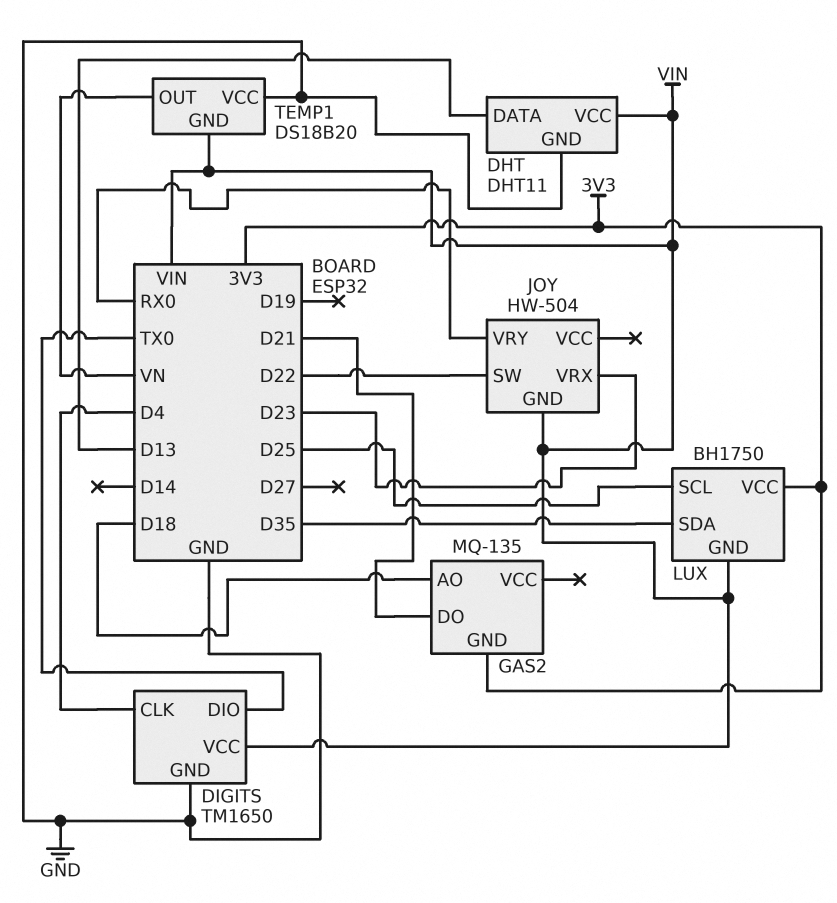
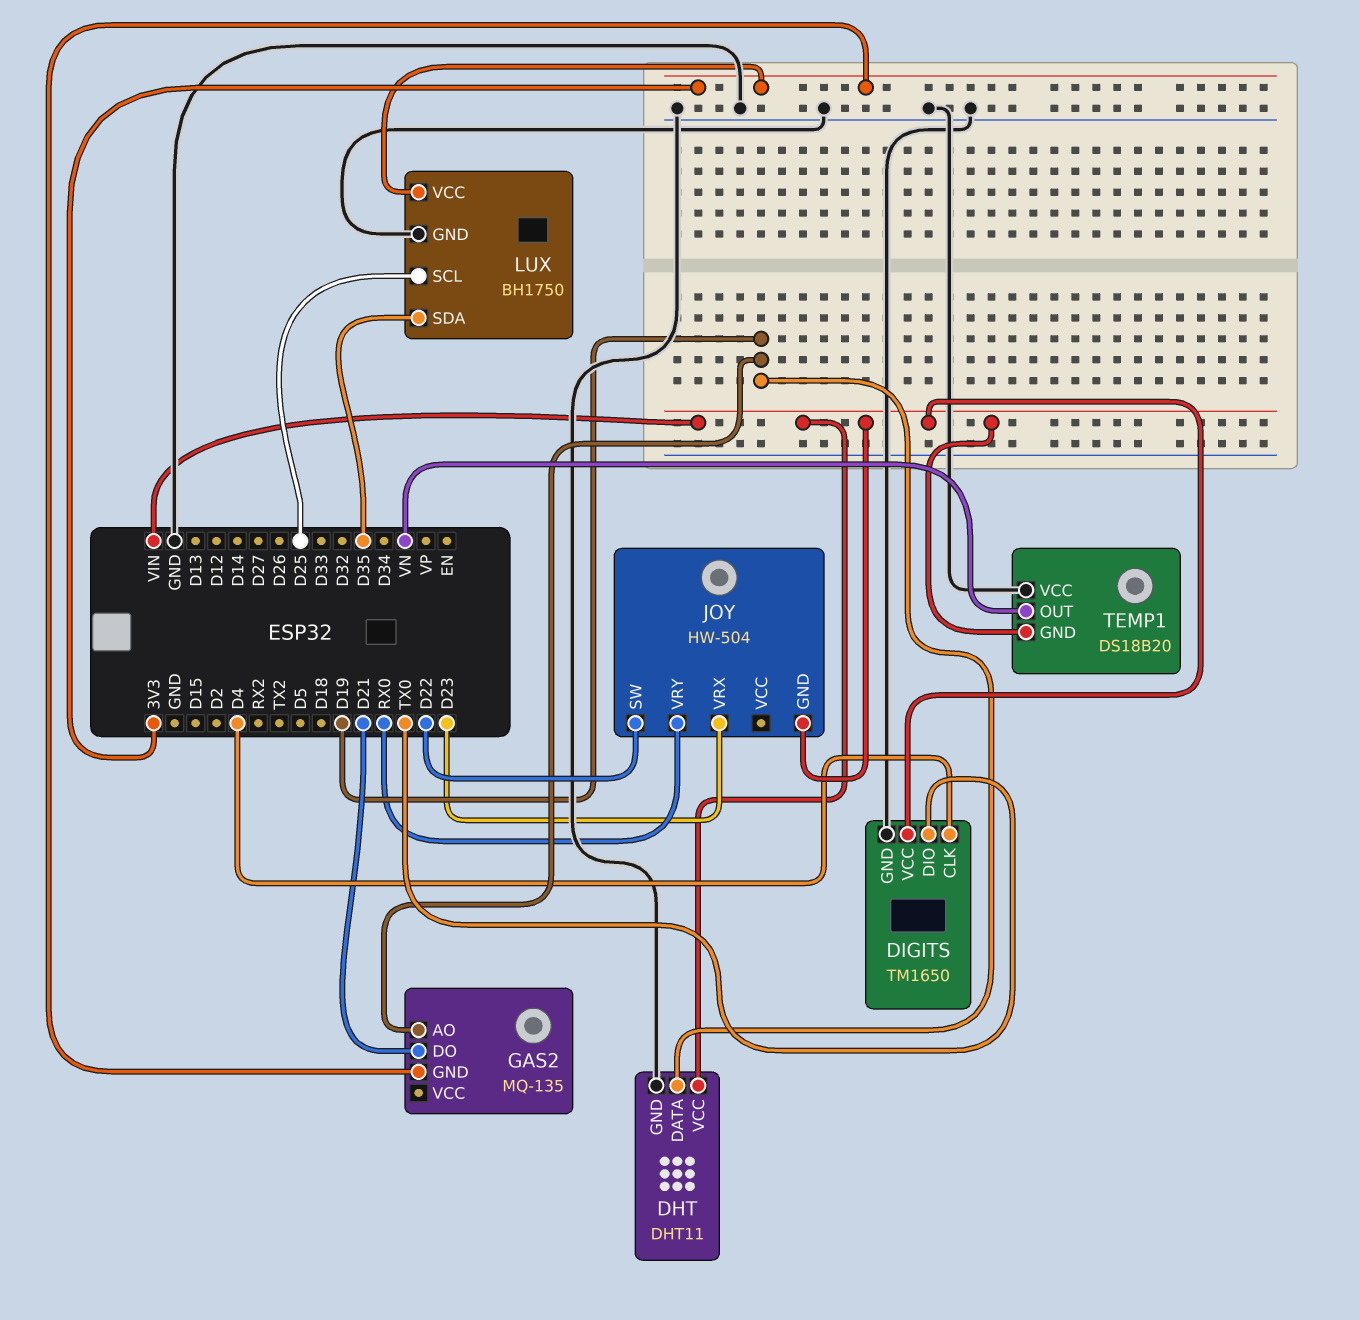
DHT pin DATA: D13 -> D19
GAS2 pin AO: D18 -> D19
LUX pin GND: VIN -> GND

